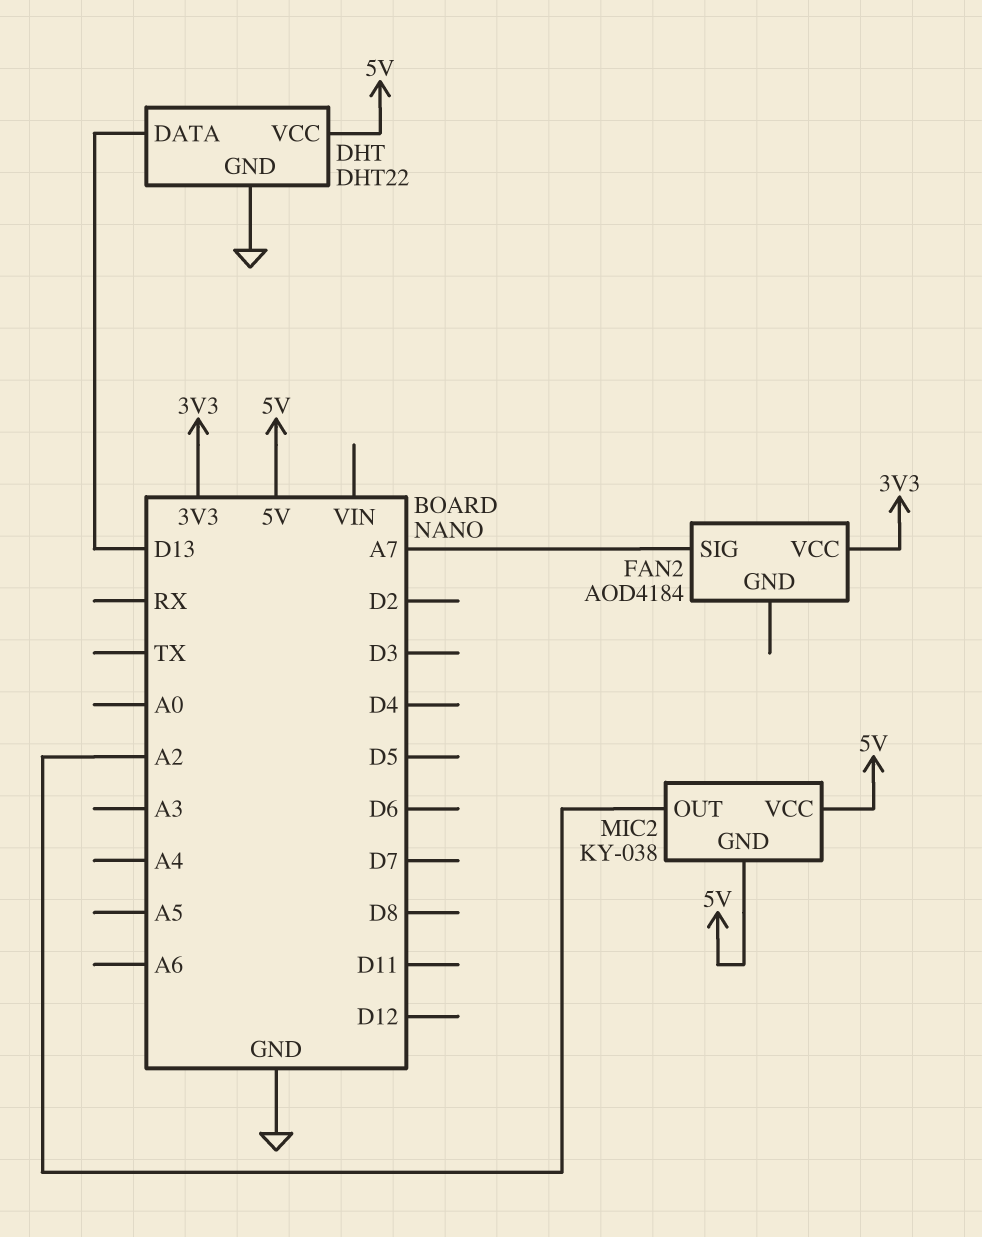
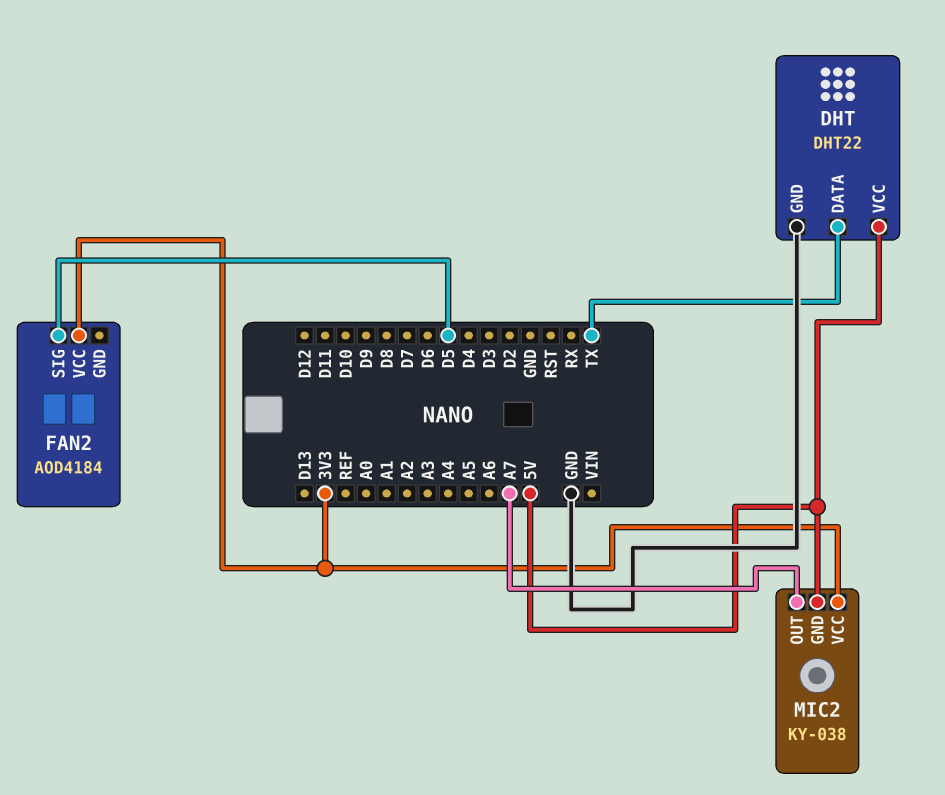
DHT pin DATA: D13 -> TX
FAN2 pin SIG: A7 -> D5
MIC2 pin OUT: A2 -> A7
MIC2 pin VCC: 5V -> 3V3

